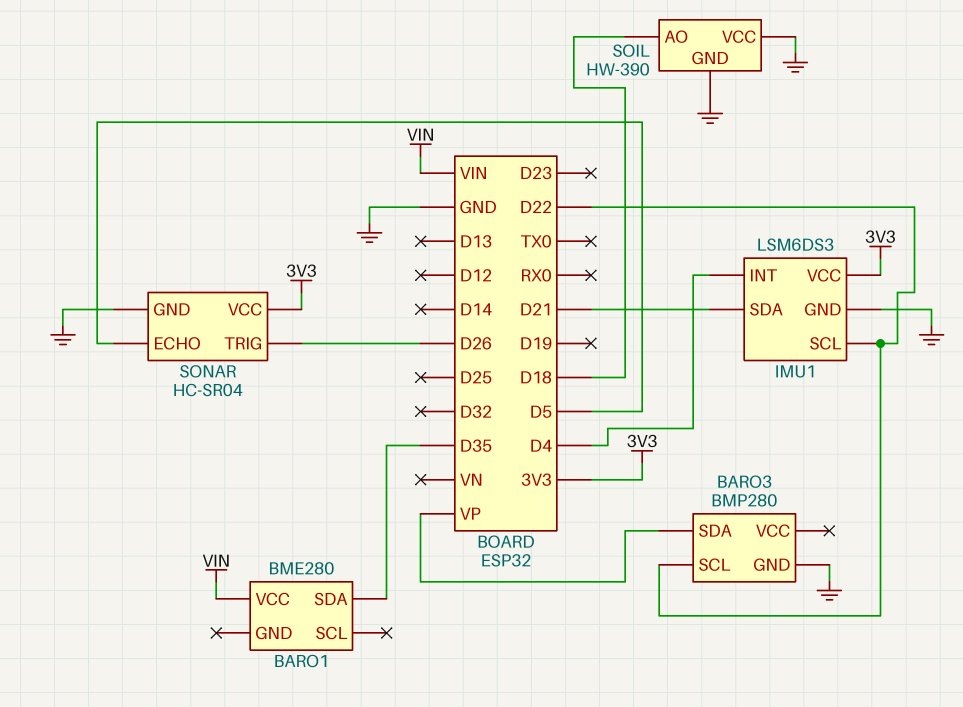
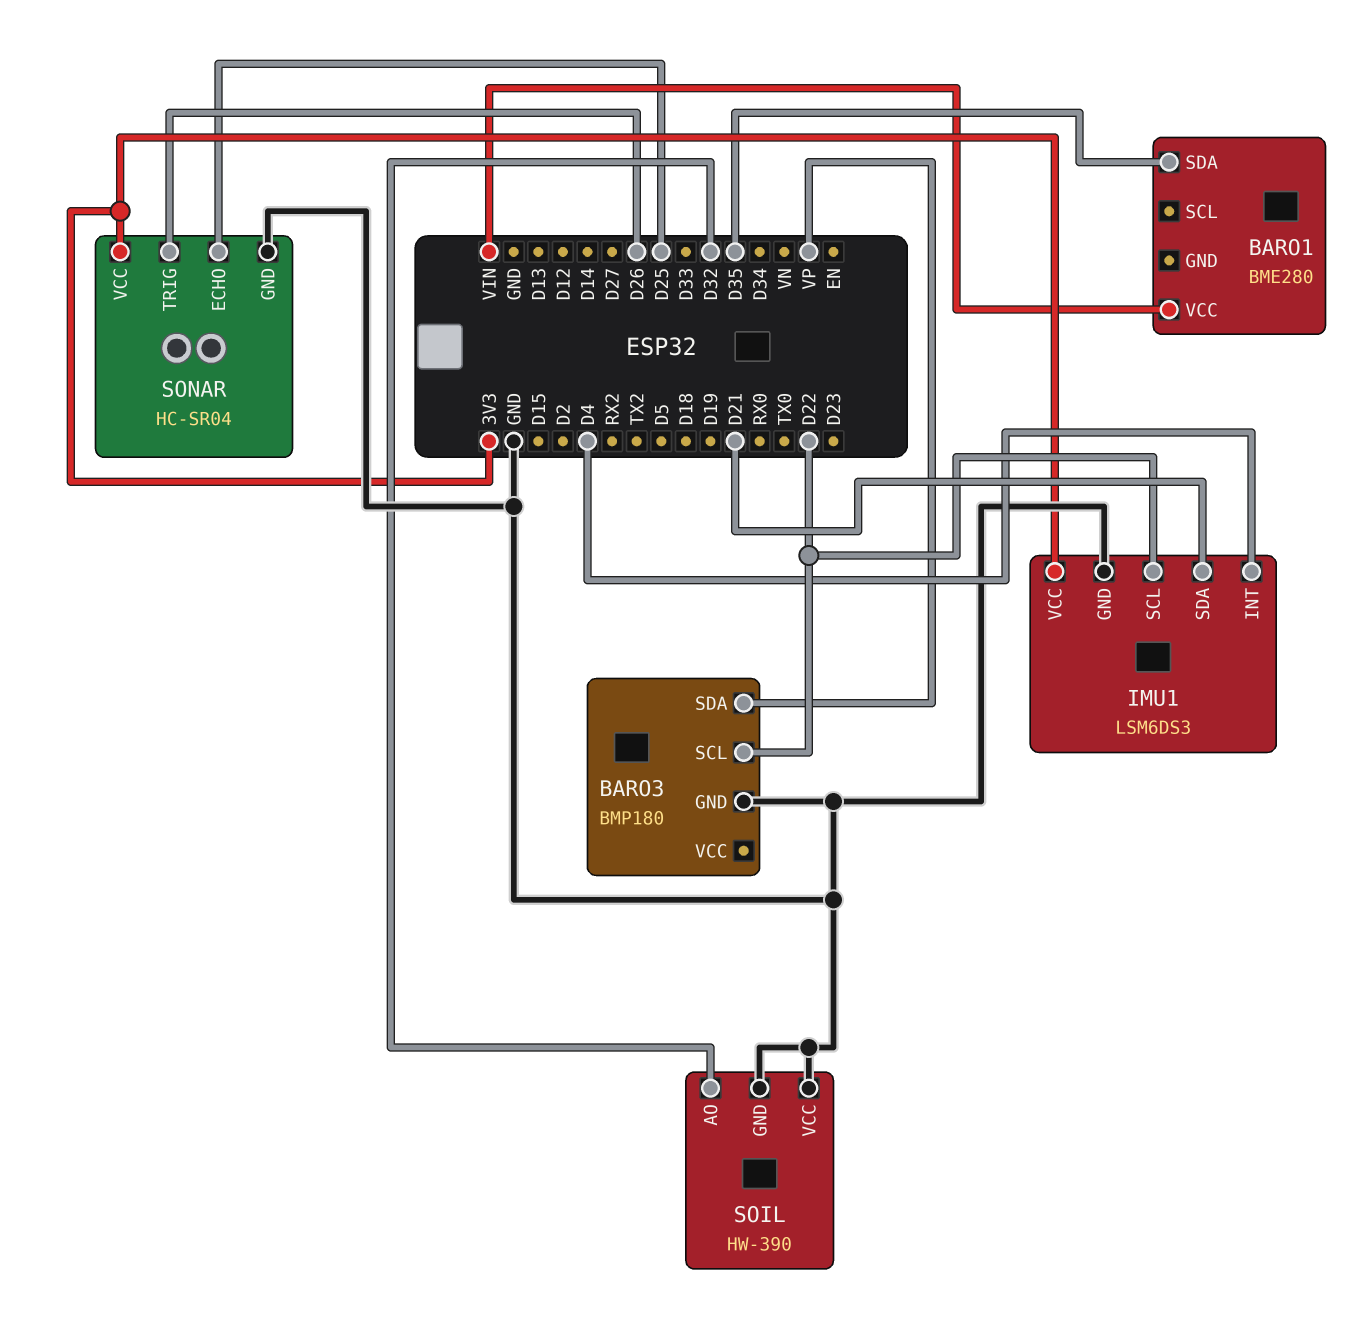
BARO3: BMP280 -> BMP180
SOIL pin AO: D18 -> D32
SONAR pin ECHO: D5 -> D25

